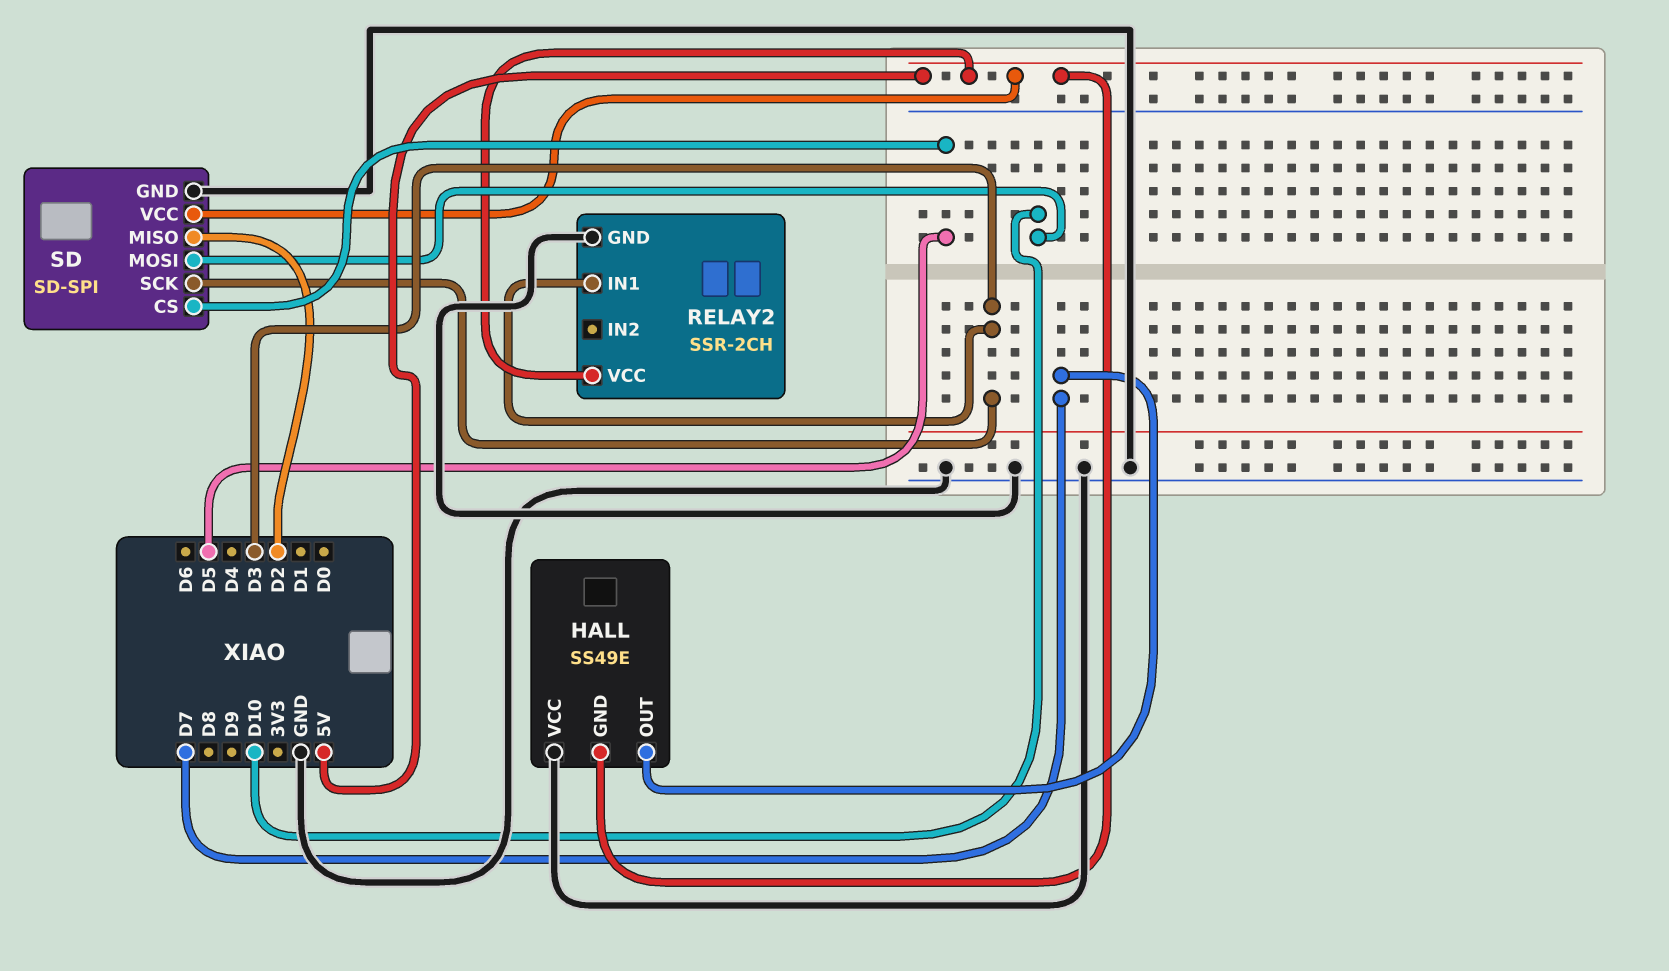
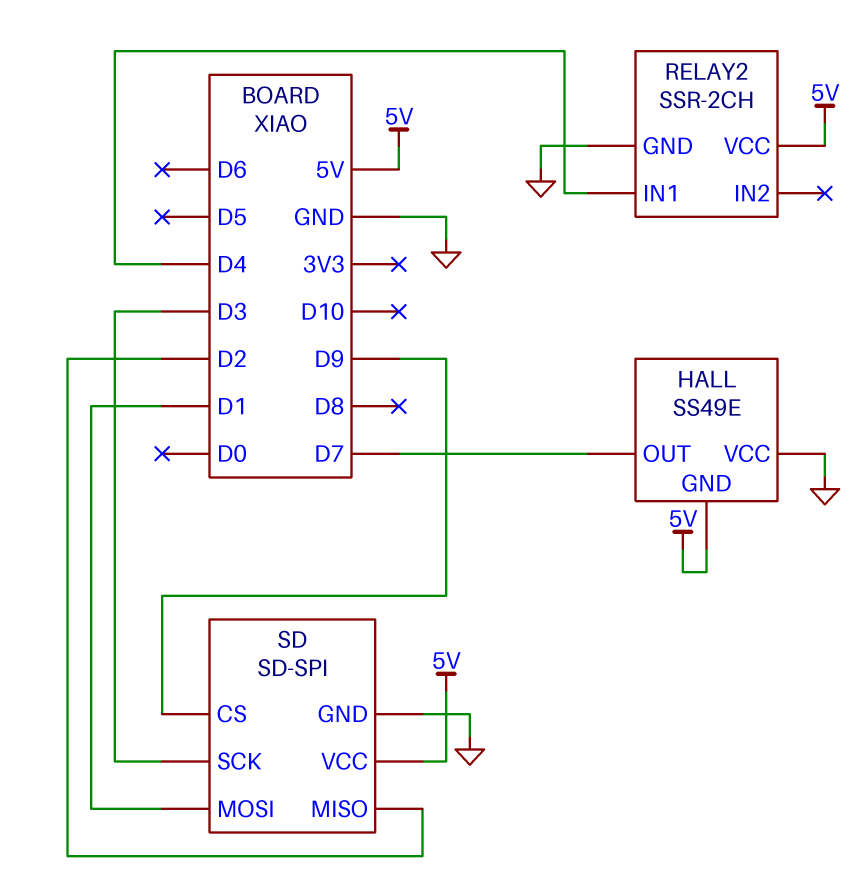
RELAY2 pin IN1: D3 -> D4
SD pin CS: D5 -> D9
SD pin MOSI: D10 -> D1

